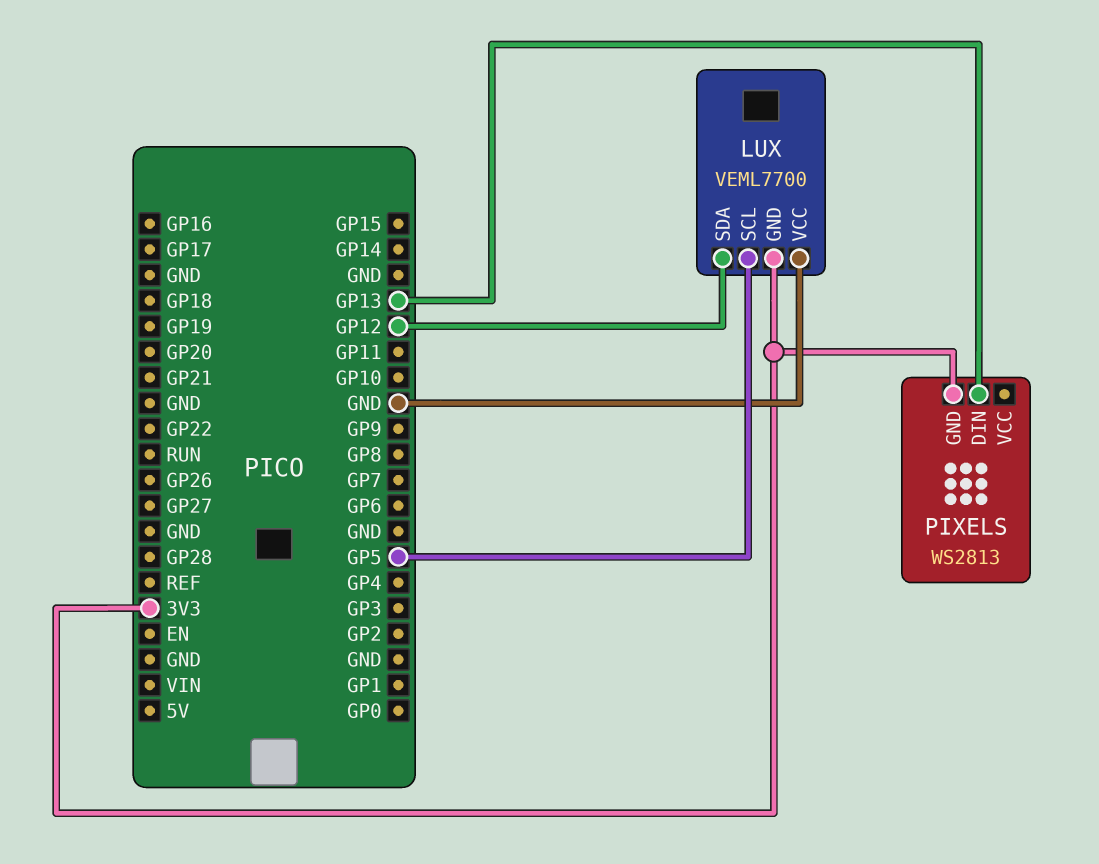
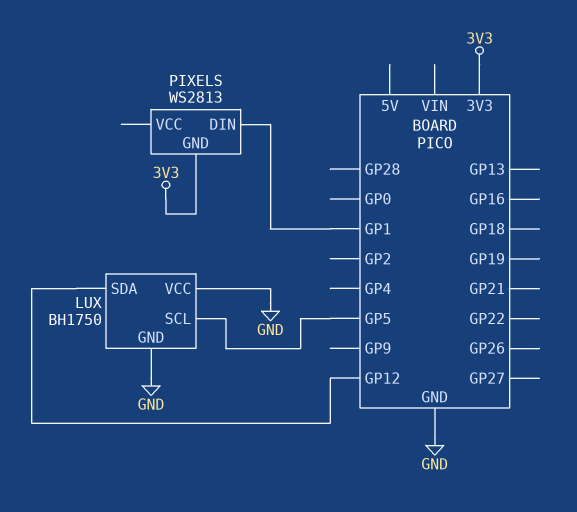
LUX: VEML7700 -> BH1750
LUX pin GND: 3V3 -> GND
PIXELS pin DIN: GP13 -> GP1

